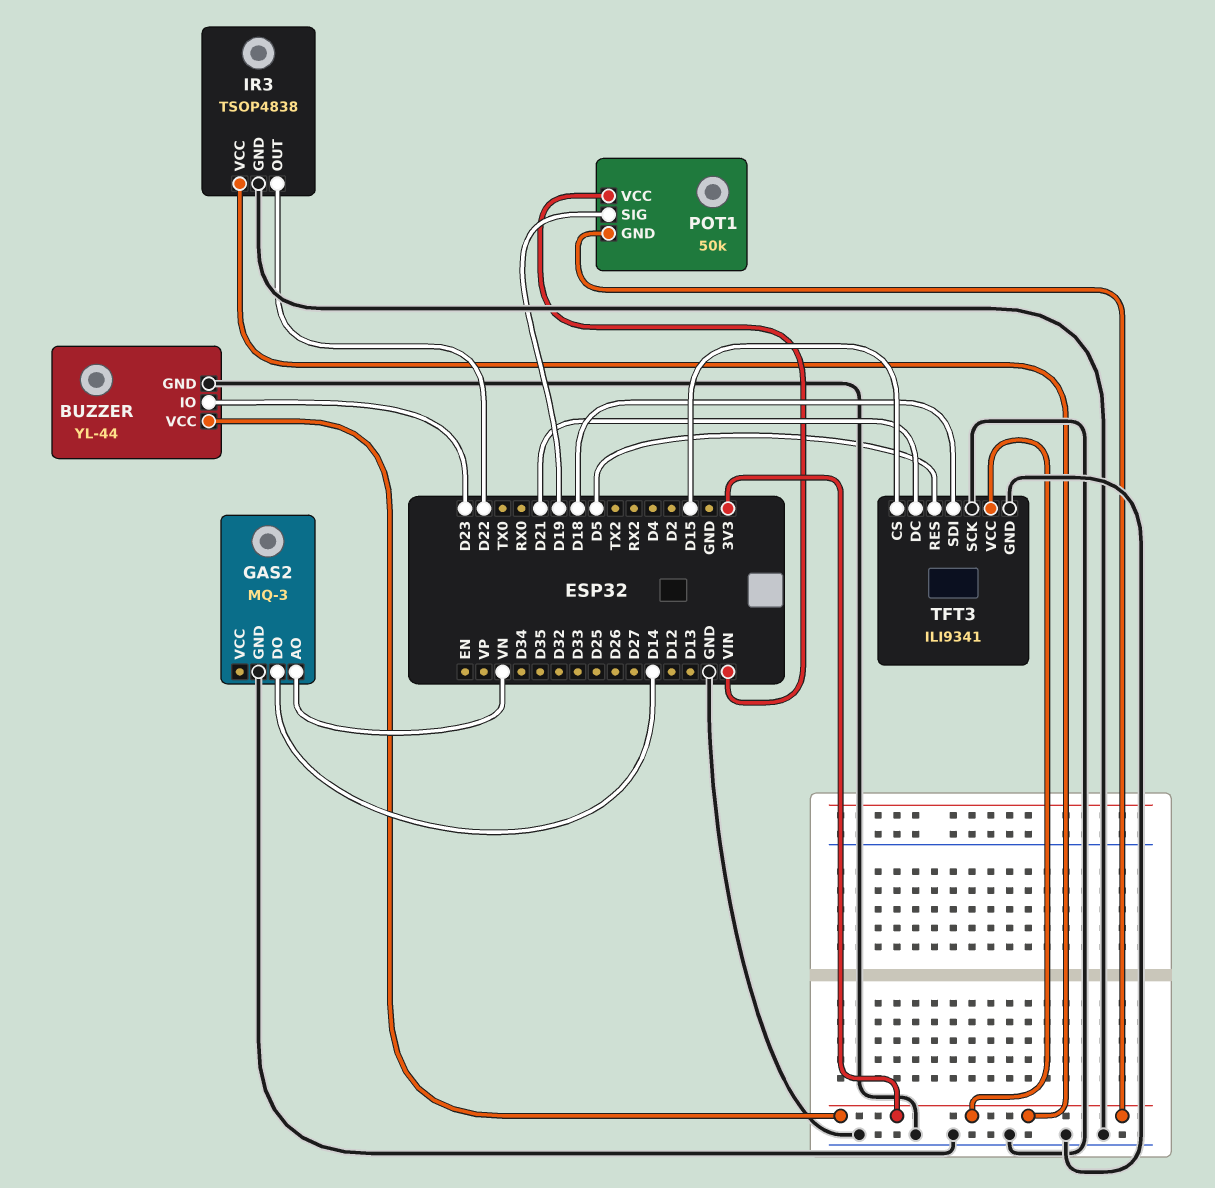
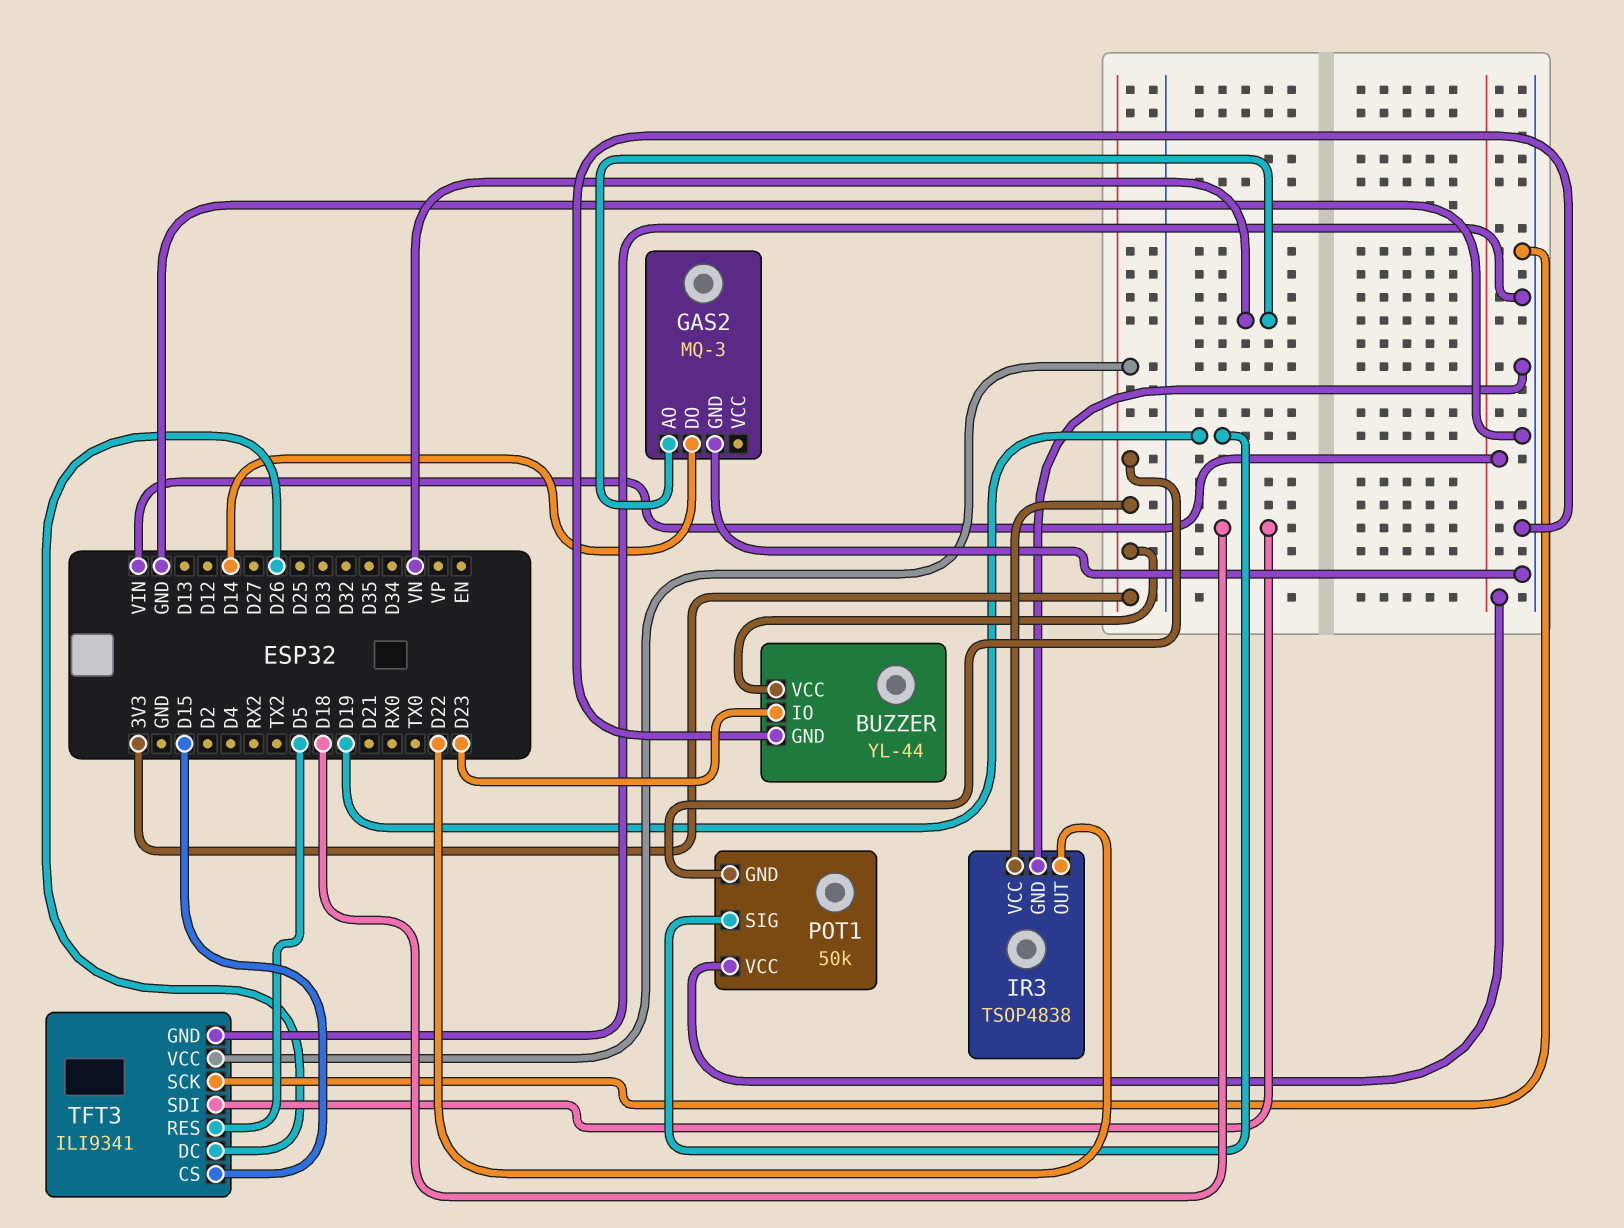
TFT3 pin DC: D21 -> D26

